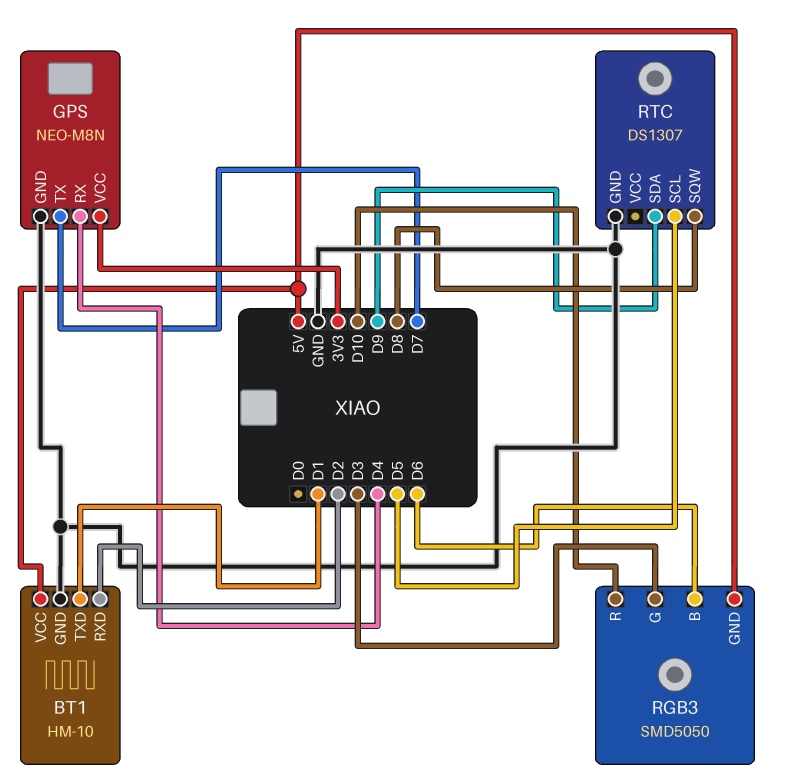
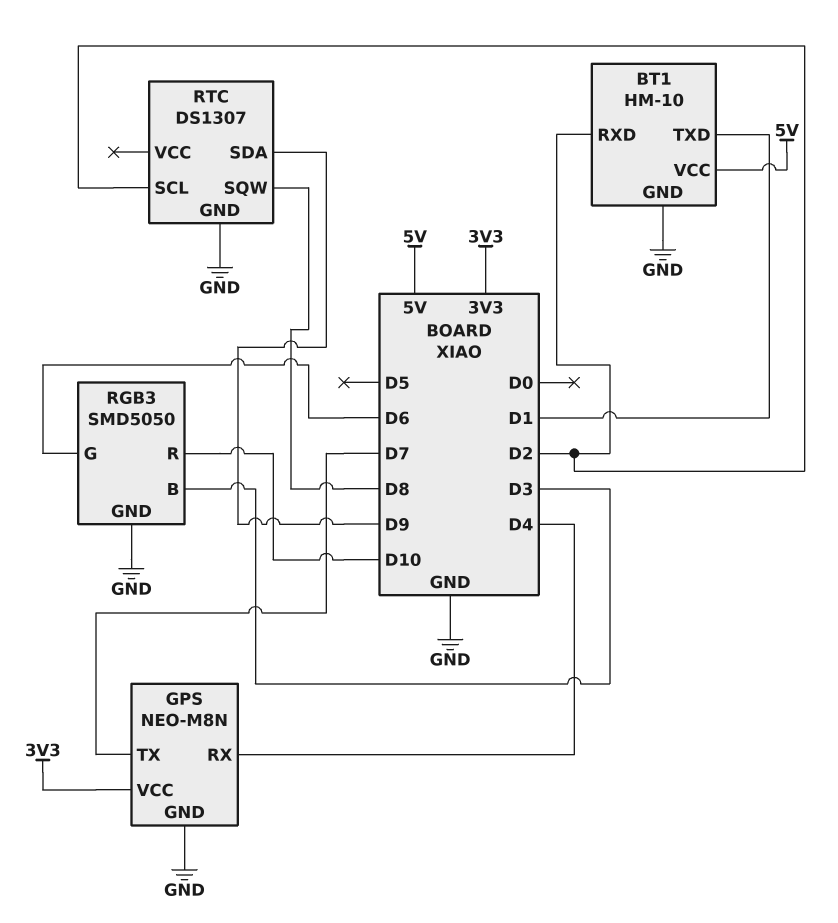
RGB3 pin B: D6 -> D3
RGB3 pin G: D3 -> D6
RGB3 pin GND: 5V -> GND
RTC pin SCL: D5 -> D2

